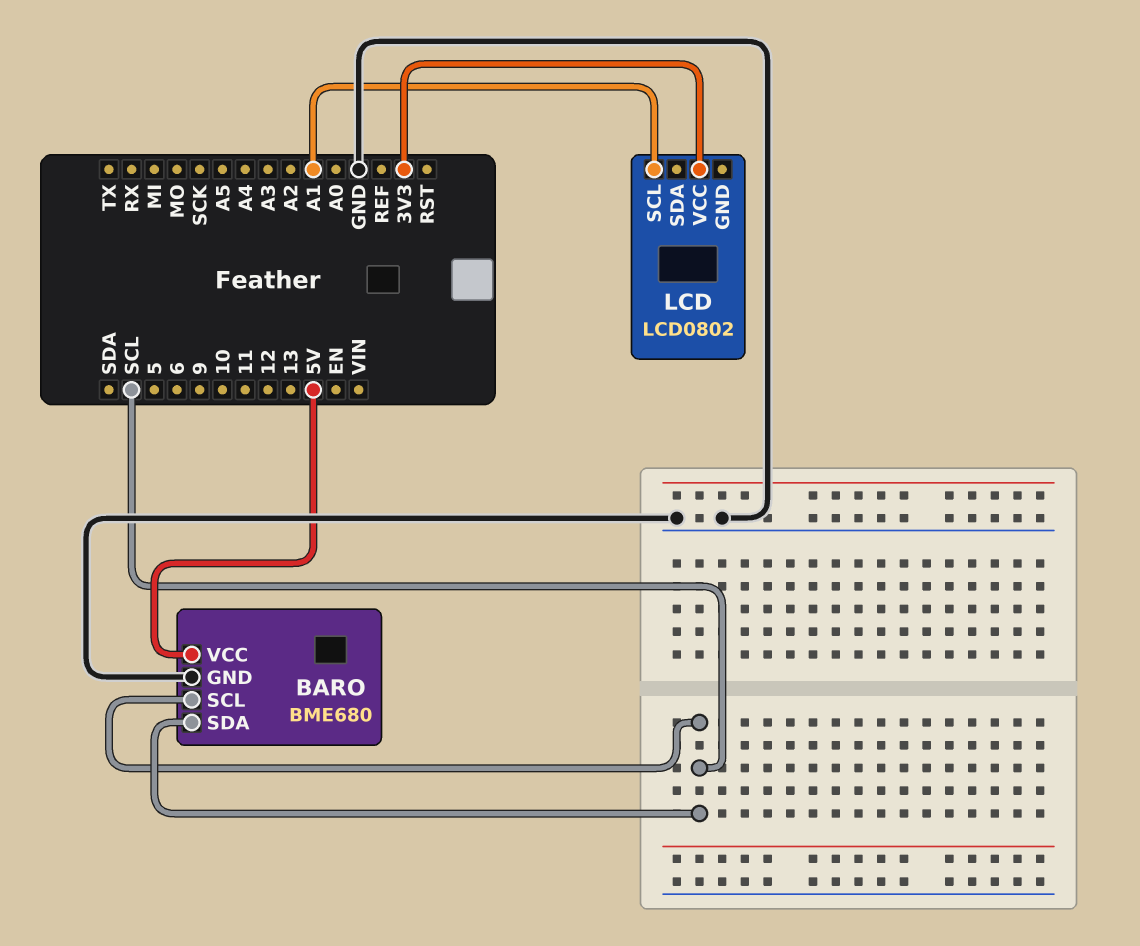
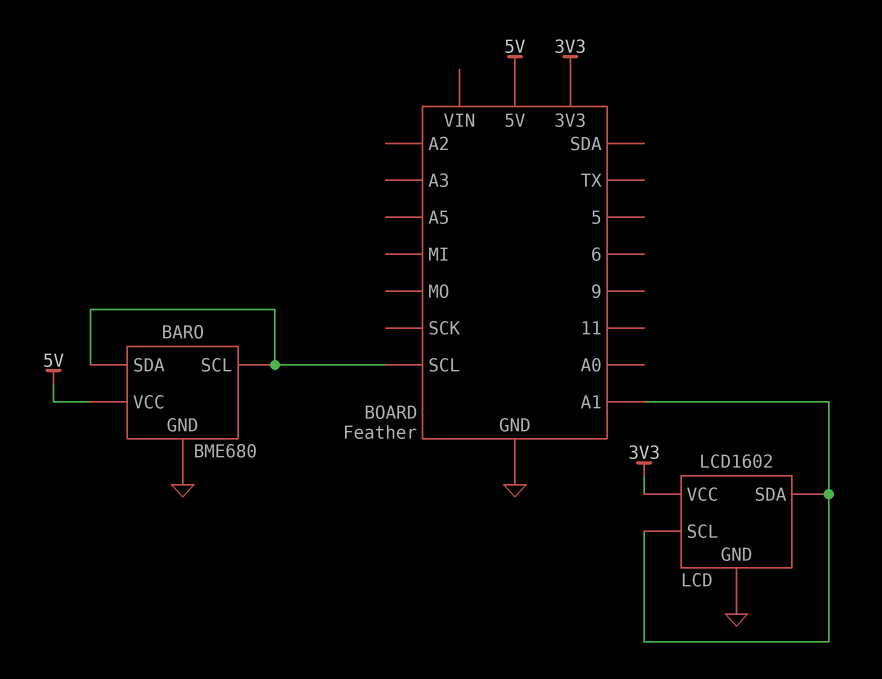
LCD: LCD0802 -> LCD1602
LCD pin GND: none -> GND
LCD pin SDA: none -> A1

